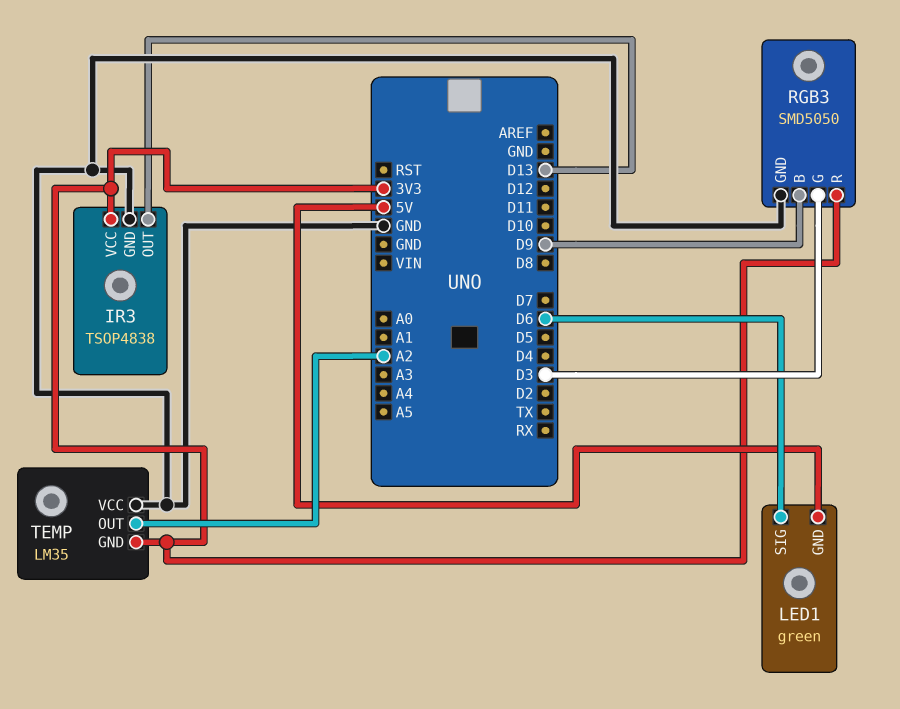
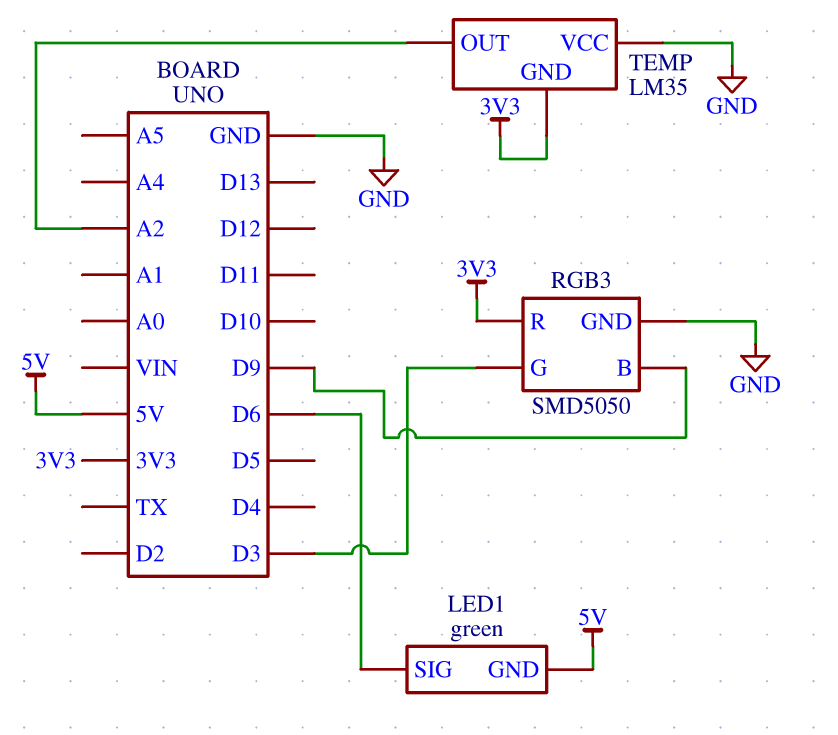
IR3: TSOP4838 -> none
IR3 pin GND: GND -> none
IR3 pin OUT: D13 -> none
IR3 pin VCC: 3V3 -> none

